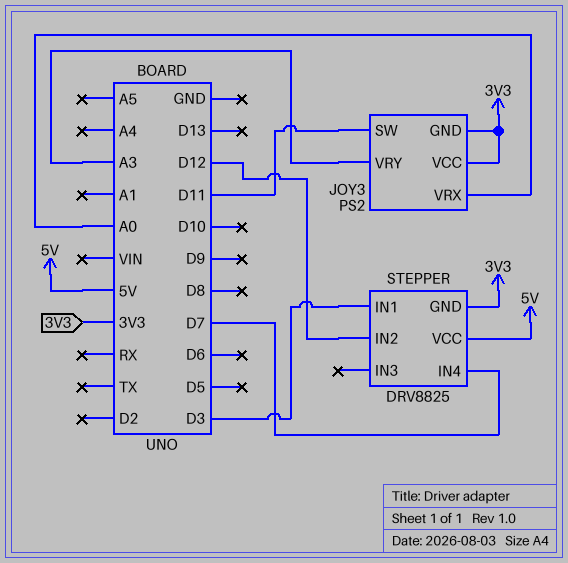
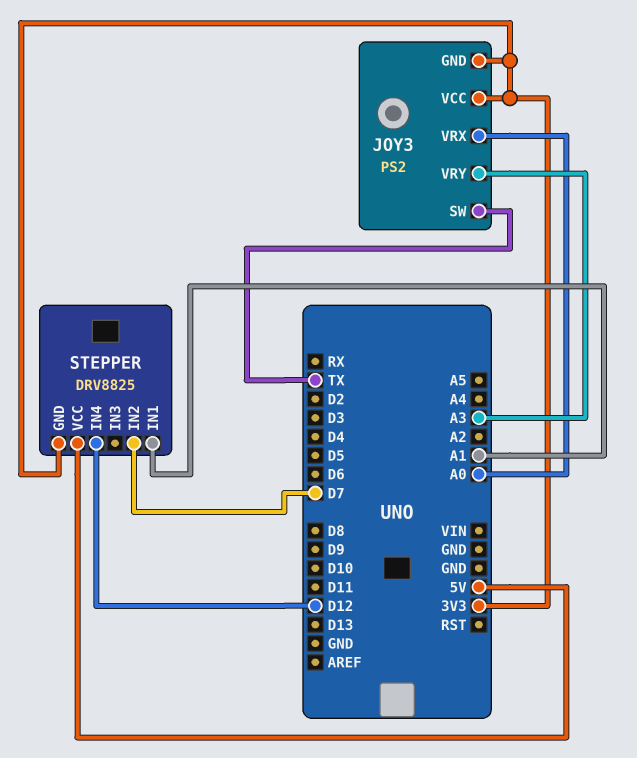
JOY3 pin SW: D11 -> TX
STEPPER pin IN1: D3 -> A1
STEPPER pin IN2: D12 -> D7
STEPPER pin IN4: D7 -> D12

